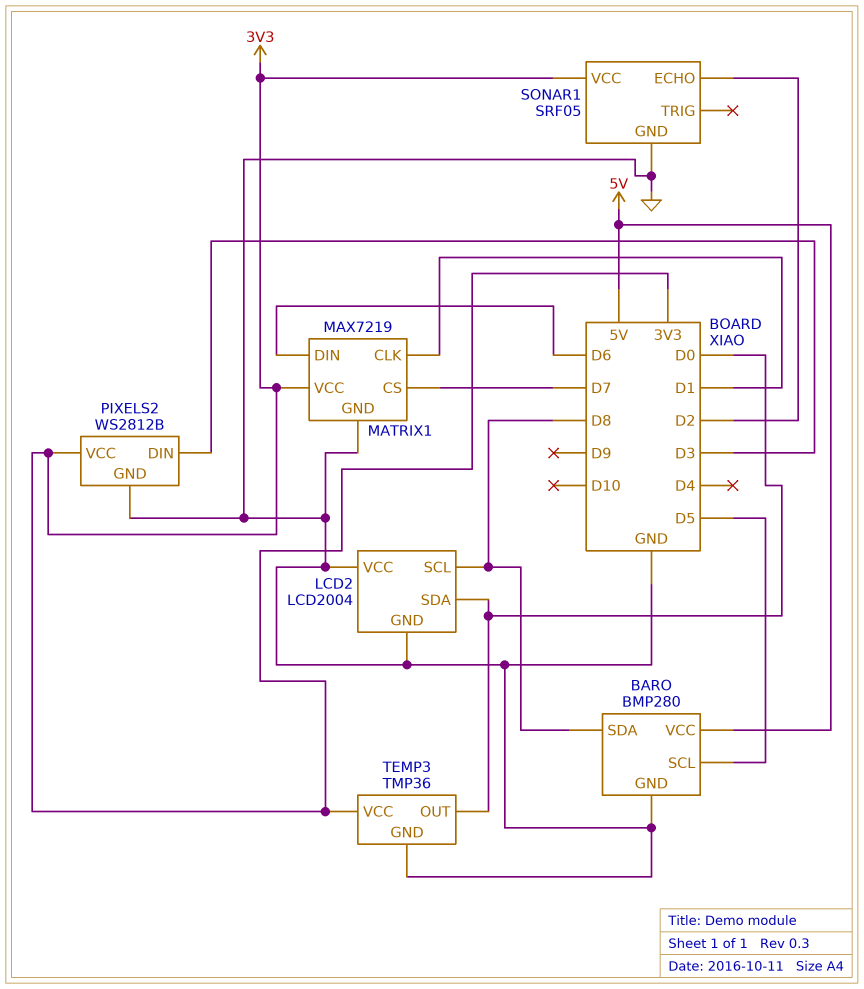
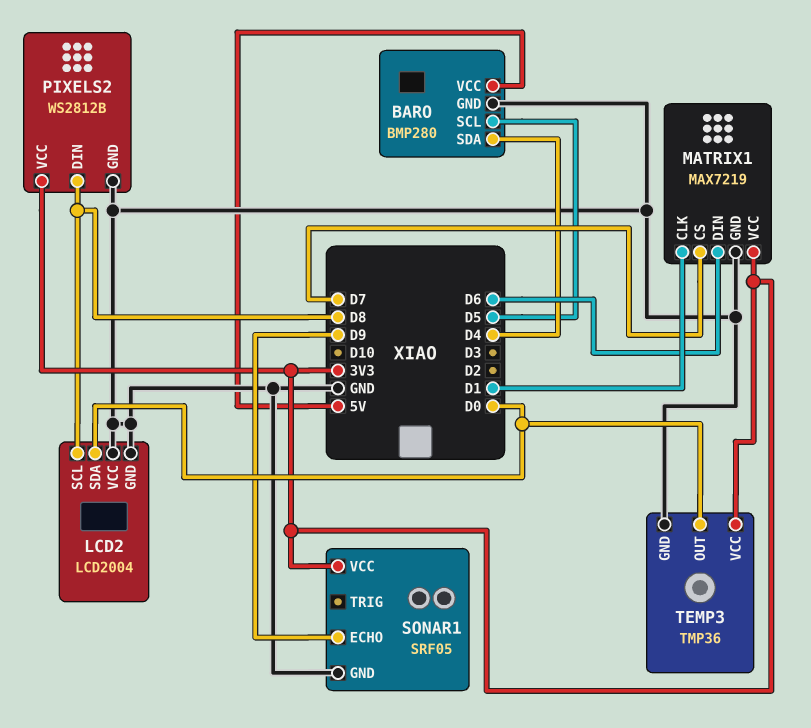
BARO pin SDA: D8 -> D4
PIXELS2 pin DIN: D3 -> D8
SONAR1 pin ECHO: D2 -> D9

